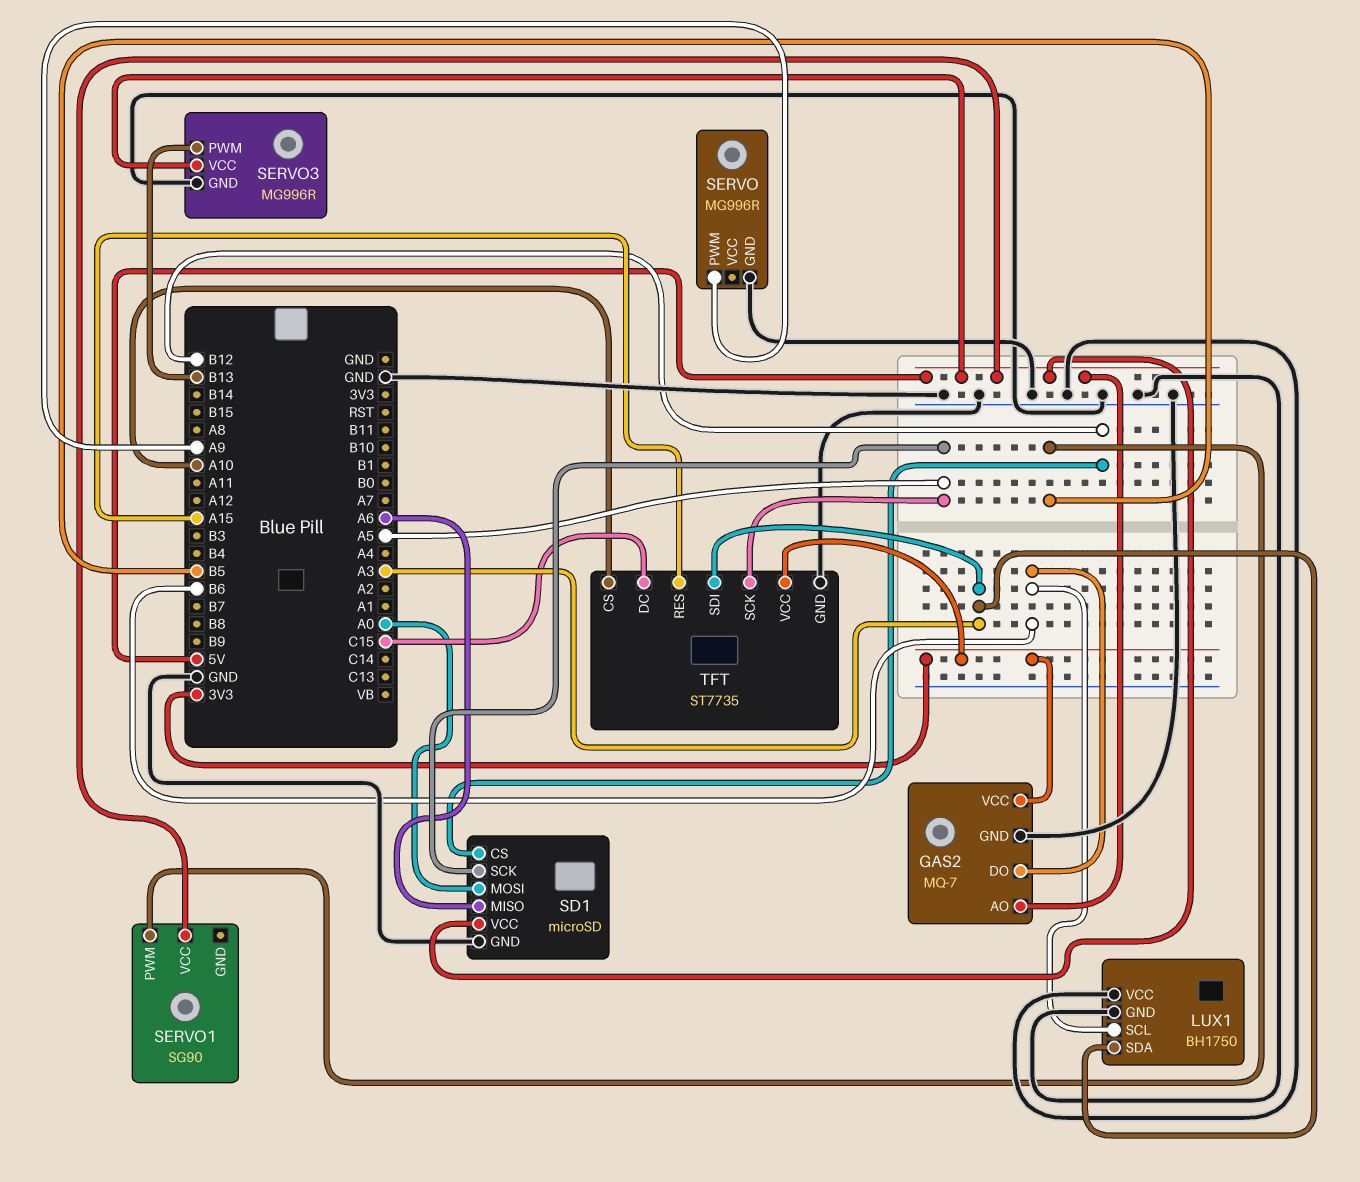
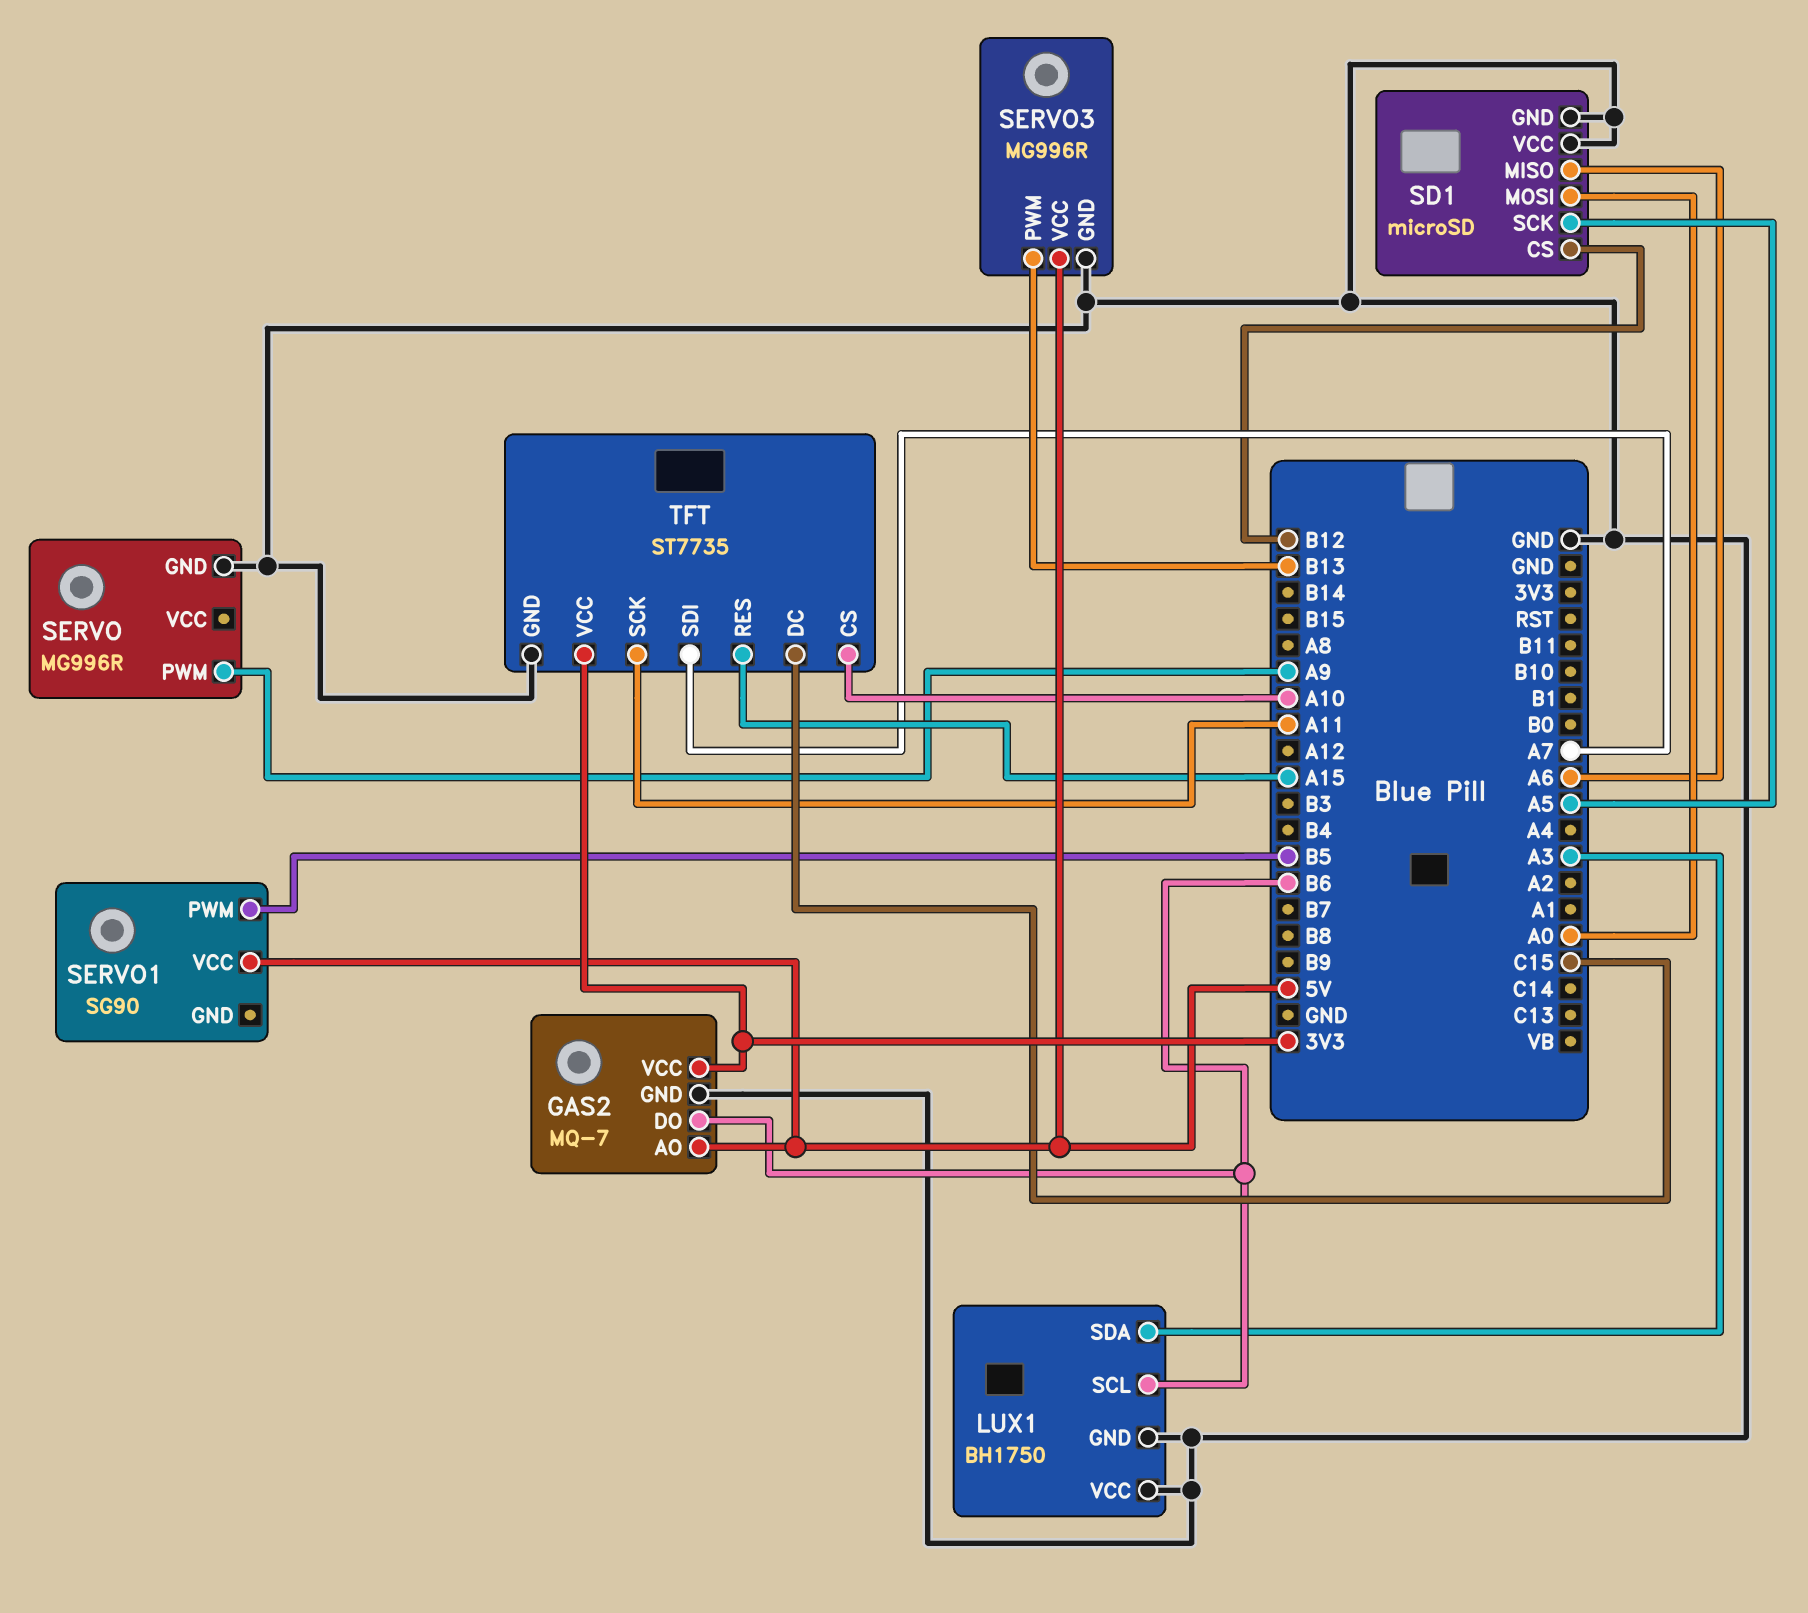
SD1 pin VCC: 5V -> GND
TFT pin SCK: A5 -> A11
TFT pin SDI: A3 -> A7

